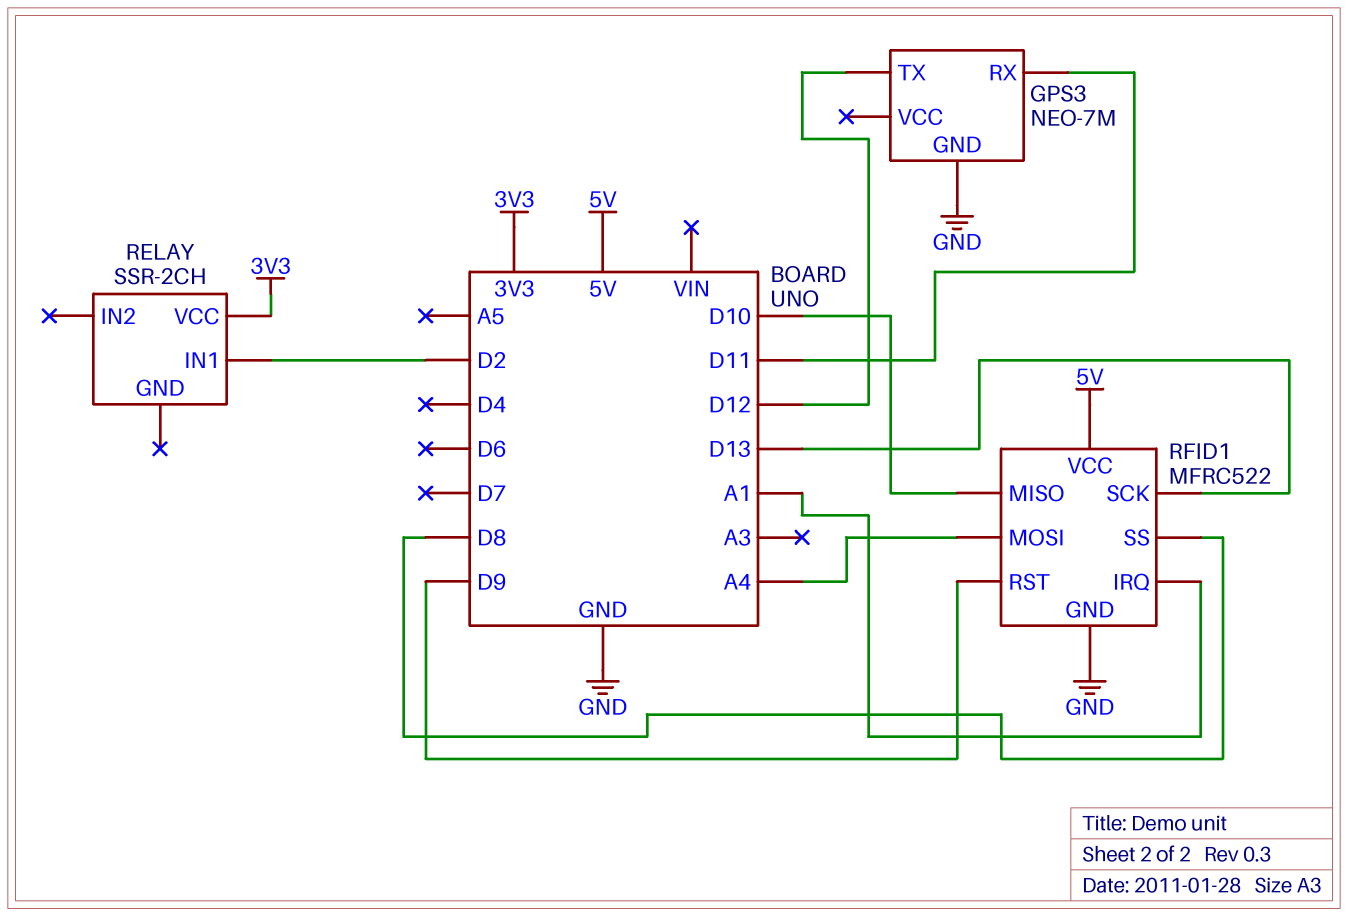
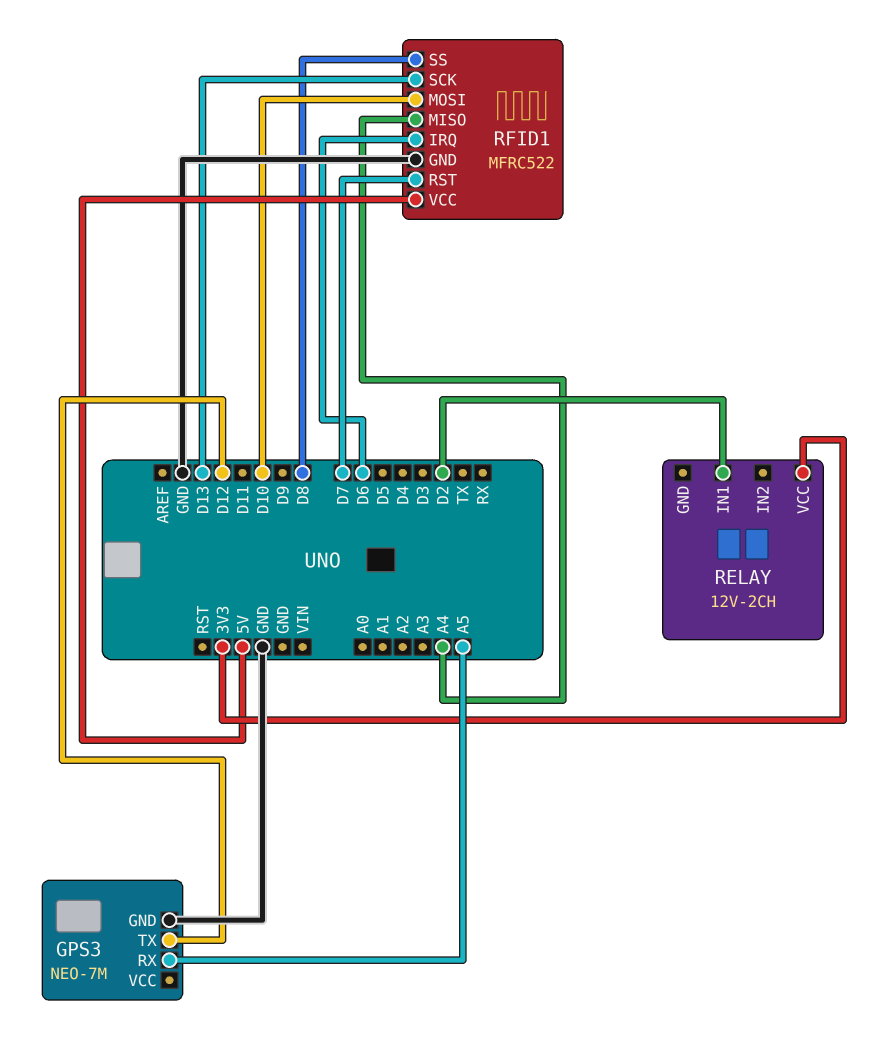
GPS3 pin RX: D11 -> A5
RELAY: SSR-2CH -> 12V-2CH
RFID1 pin IRQ: A1 -> D6
RFID1 pin MISO: D10 -> A4
RFID1 pin MOSI: A4 -> D10
RFID1 pin RST: D9 -> D7

